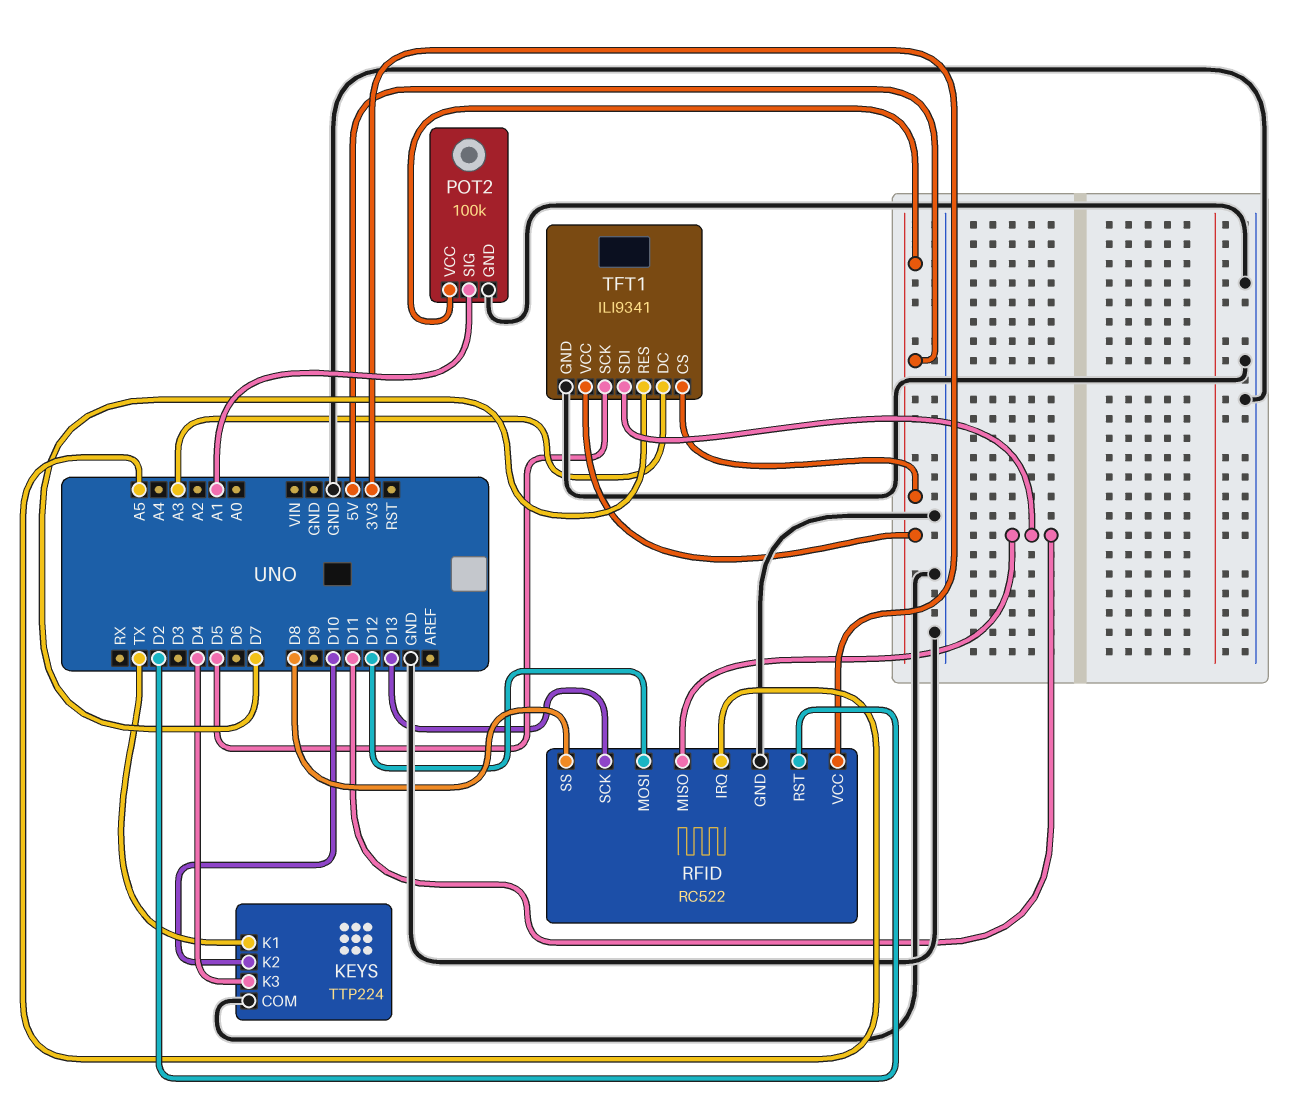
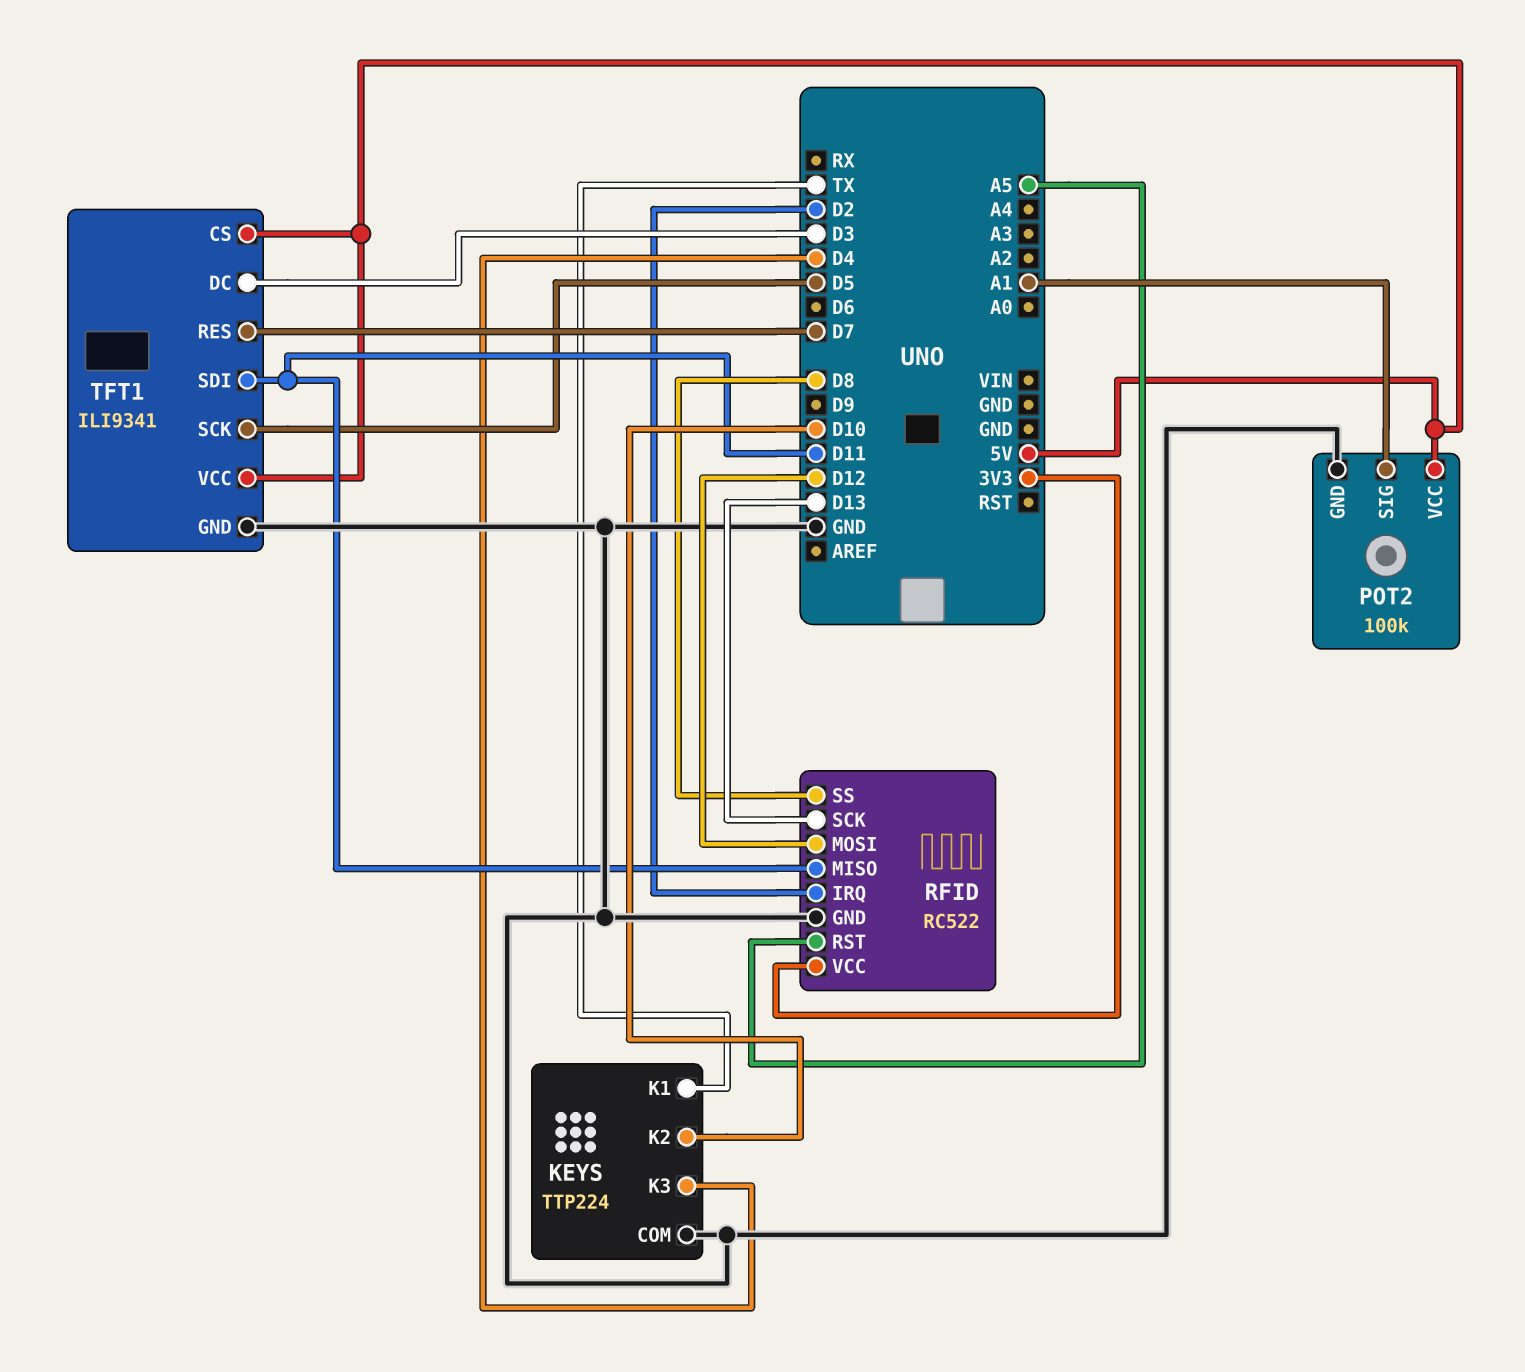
RFID pin IRQ: A5 -> D2
RFID pin RST: D2 -> A5
TFT1 pin DC: A3 -> D3

